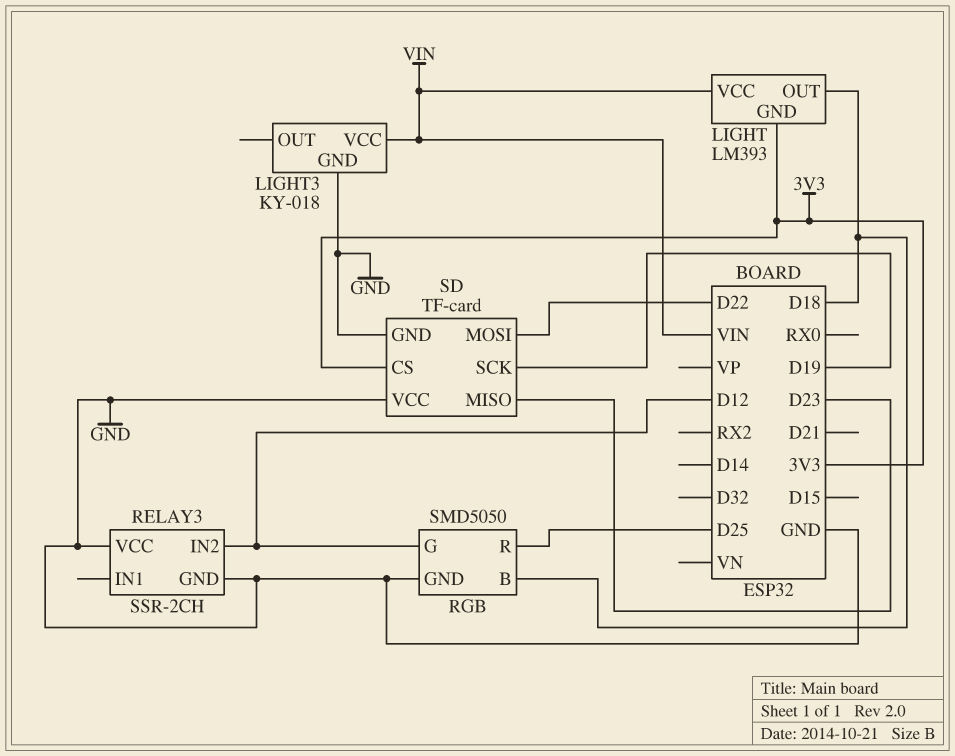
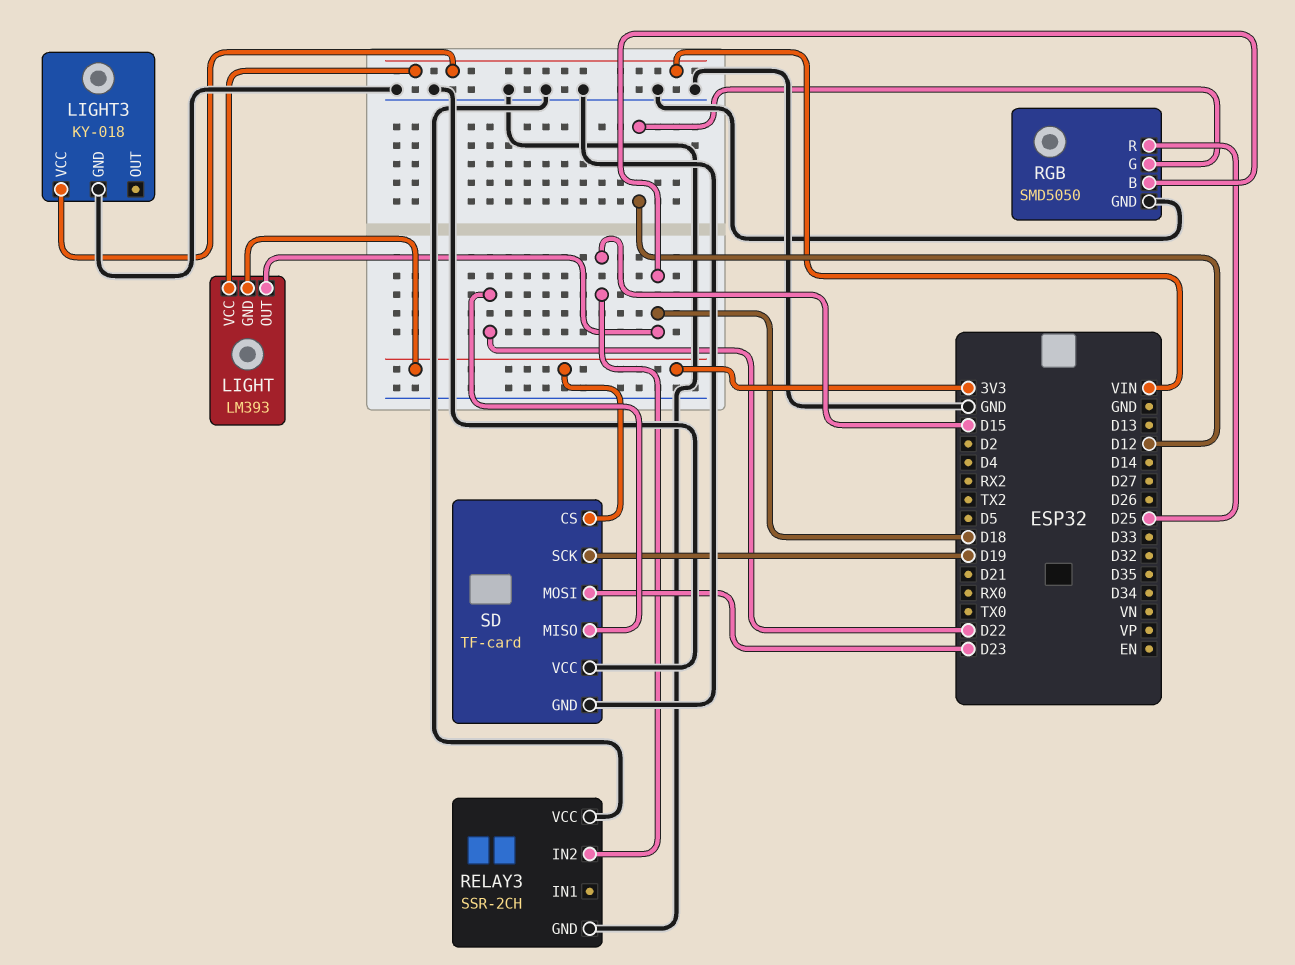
RELAY3 pin IN2: D12 -> D15
SD pin MISO: D23 -> D22
SD pin MOSI: D22 -> D23

